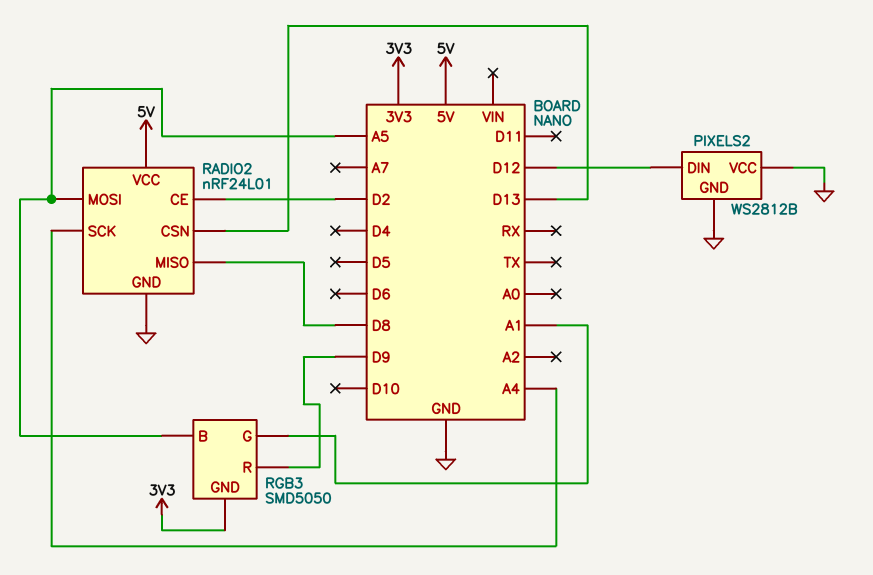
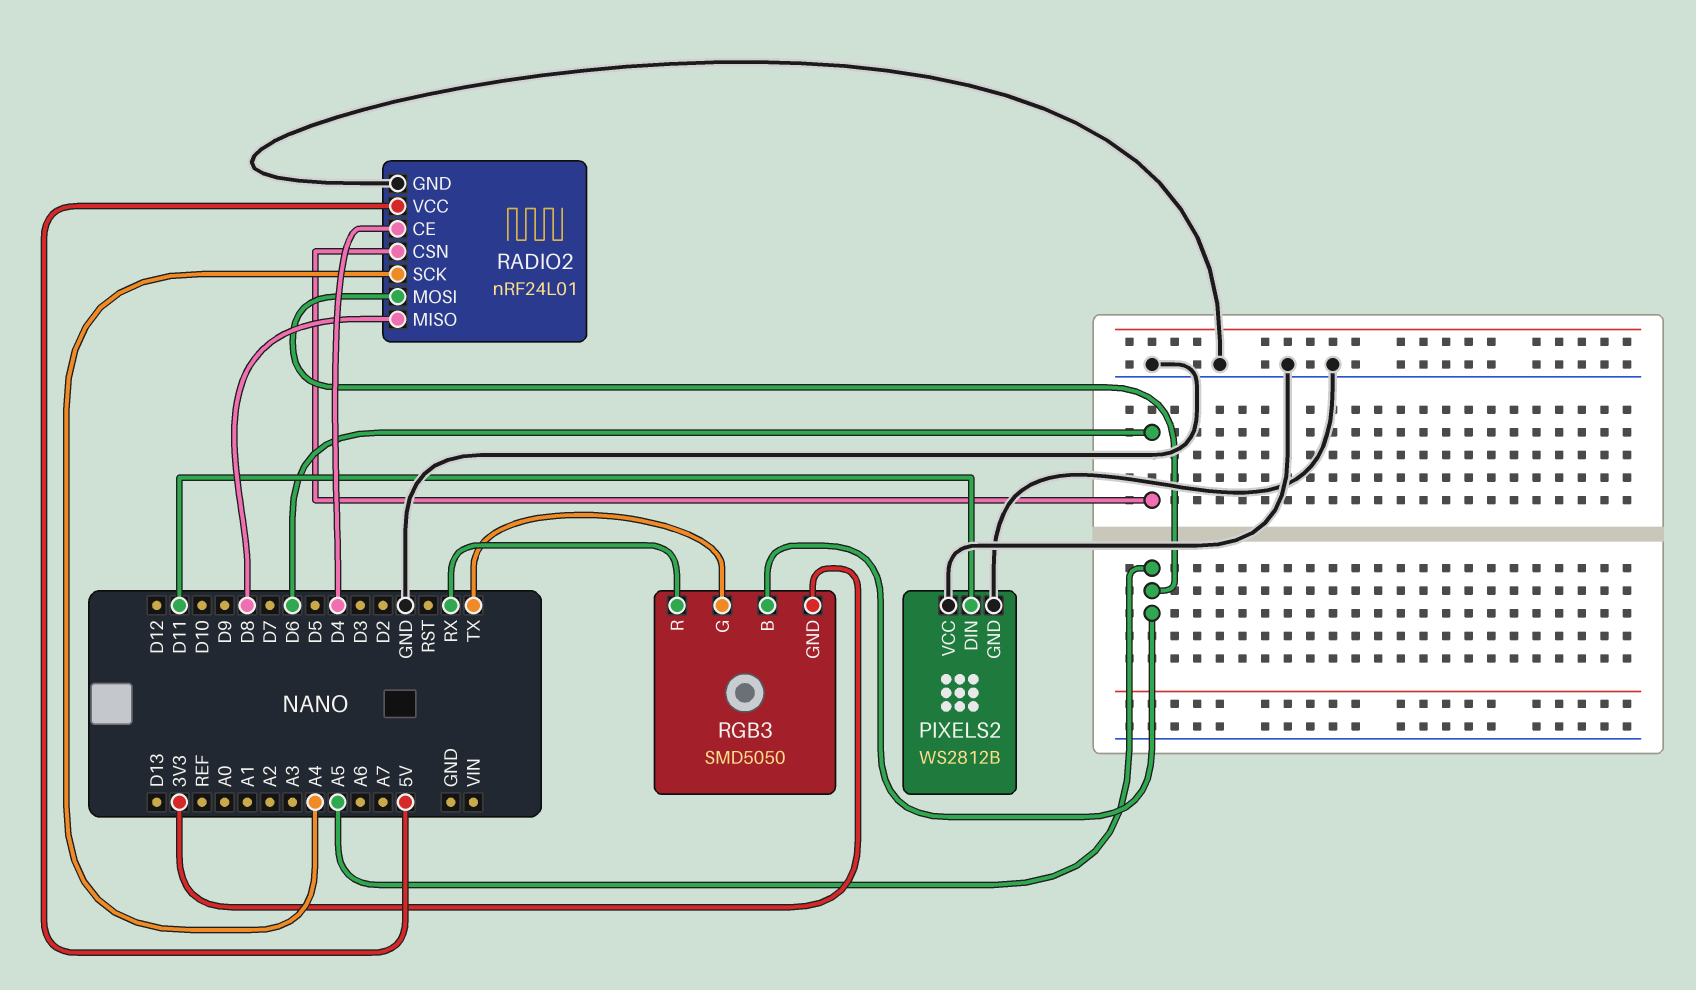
PIXELS2 pin DIN: D12 -> D11
RADIO2 pin CE: D2 -> D4
RADIO2 pin CSN: D13 -> D6
RGB3 pin G: A1 -> TX
RGB3 pin R: D9 -> RX

